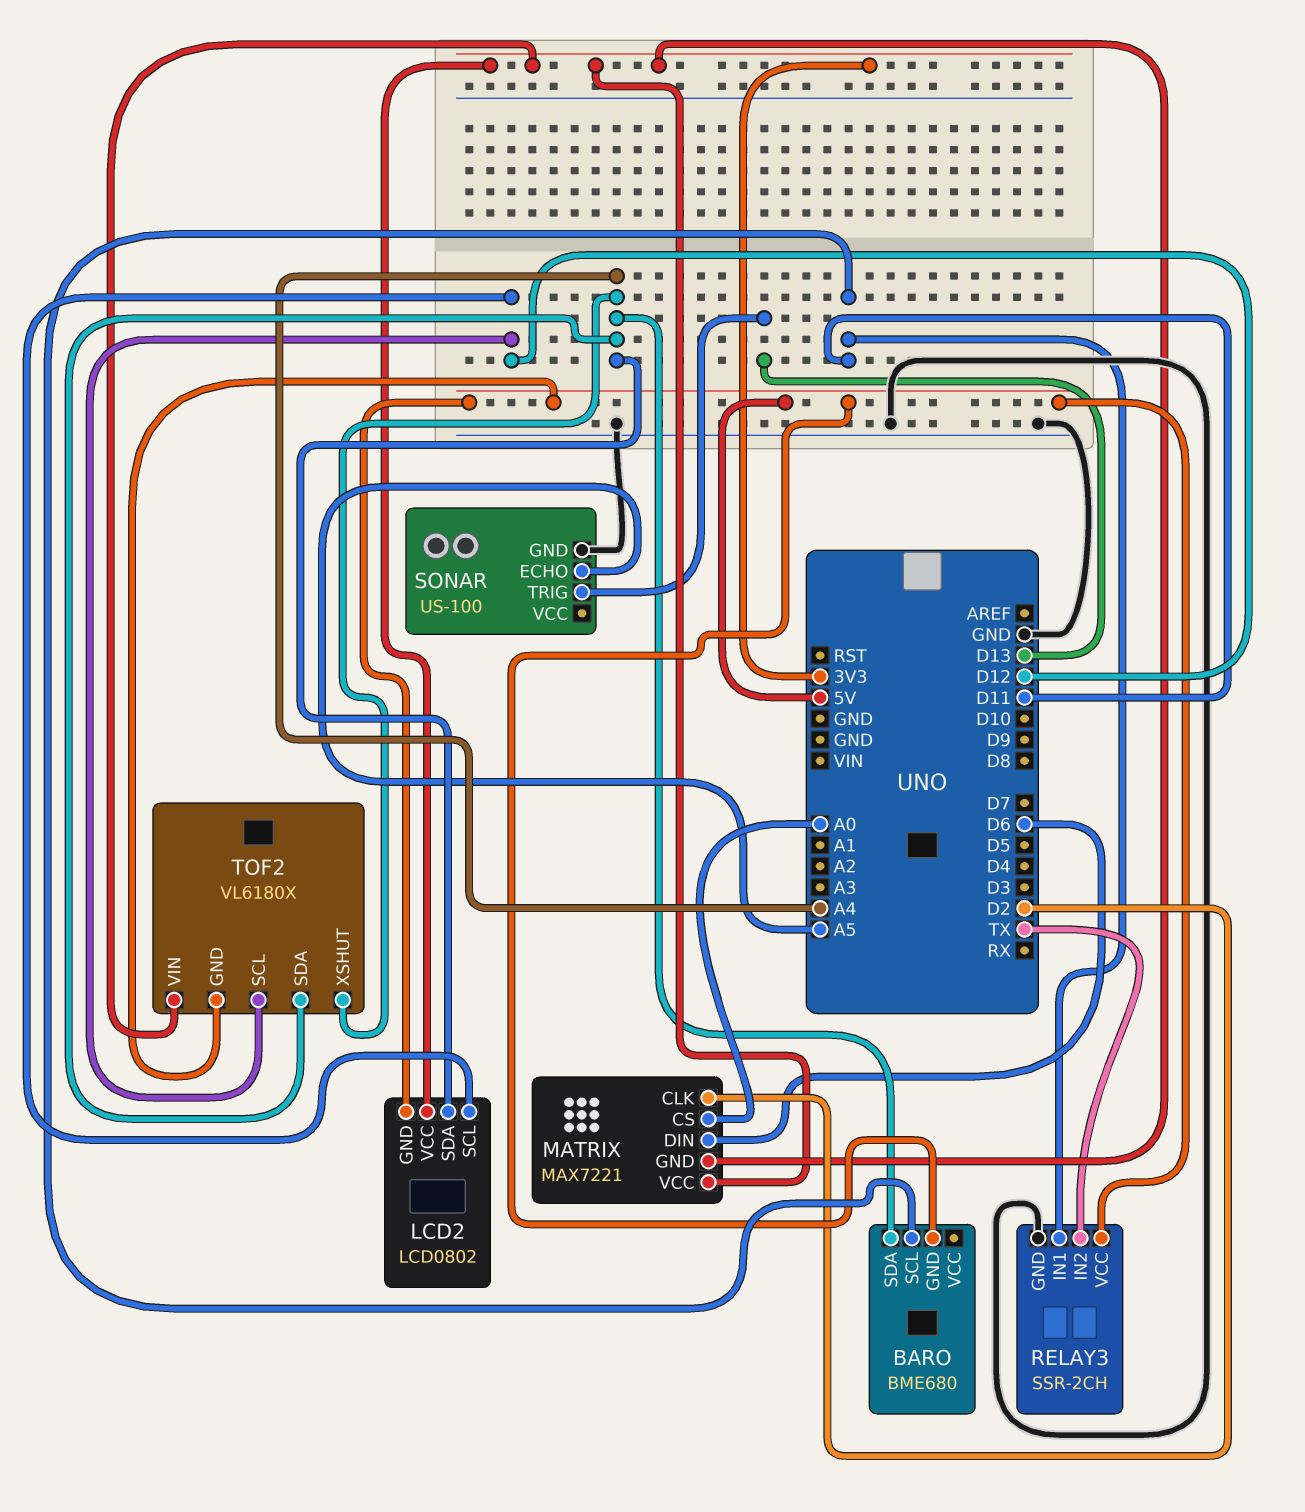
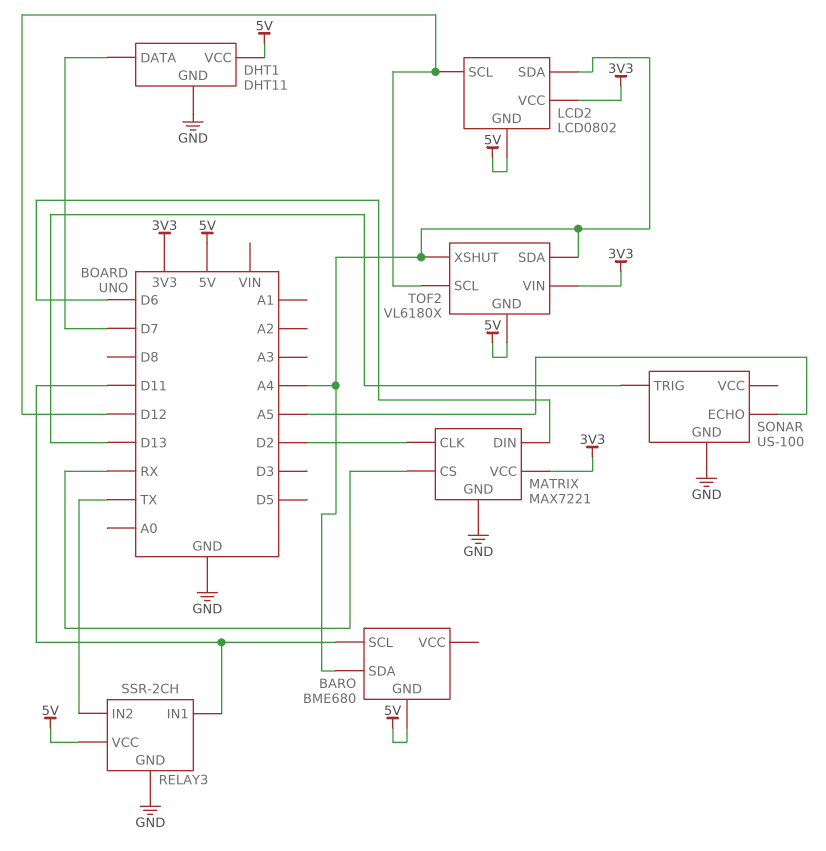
DHT1: none -> DHT11
DHT1 pin DATA: none -> D7
DHT1 pin GND: none -> GND
DHT1 pin VCC: none -> 5V
MATRIX pin CS: A0 -> RX
MATRIX pin GND: 3V3 -> GND

